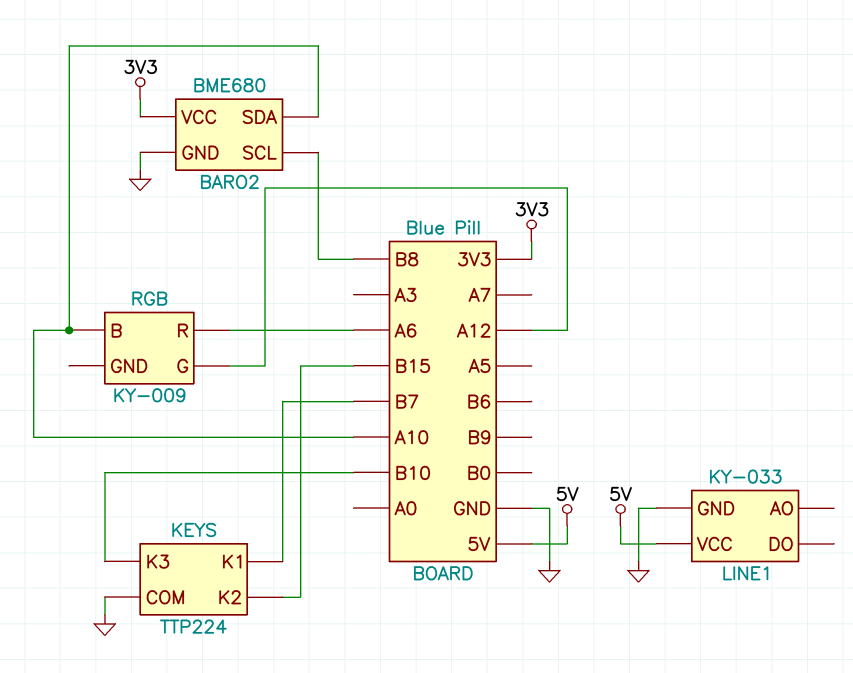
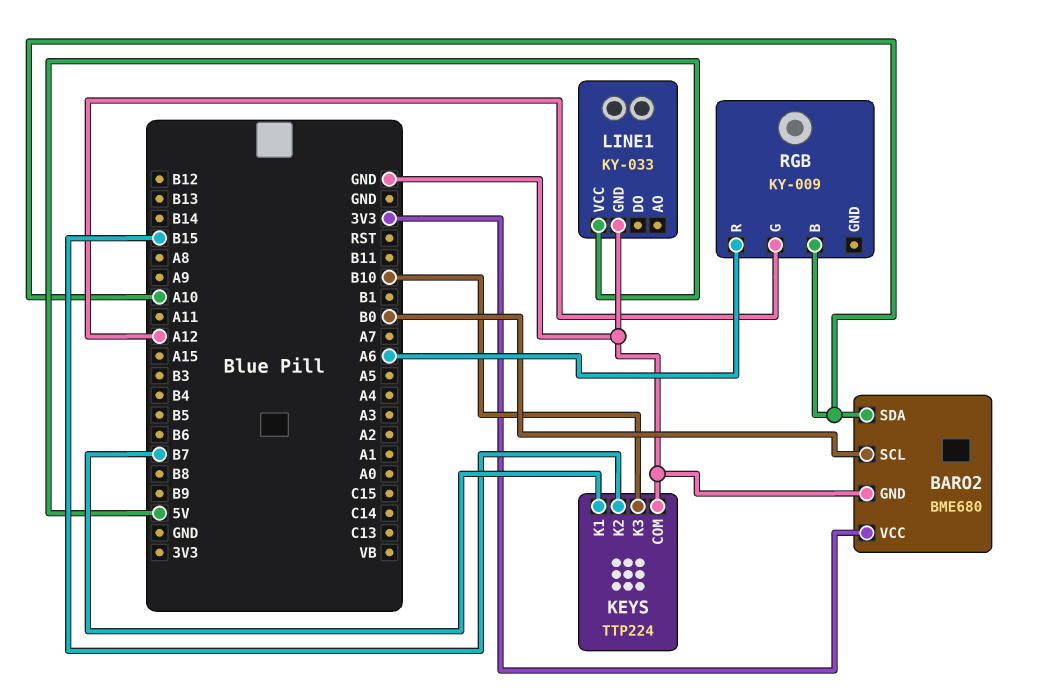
BARO2 pin SCL: B8 -> B0

